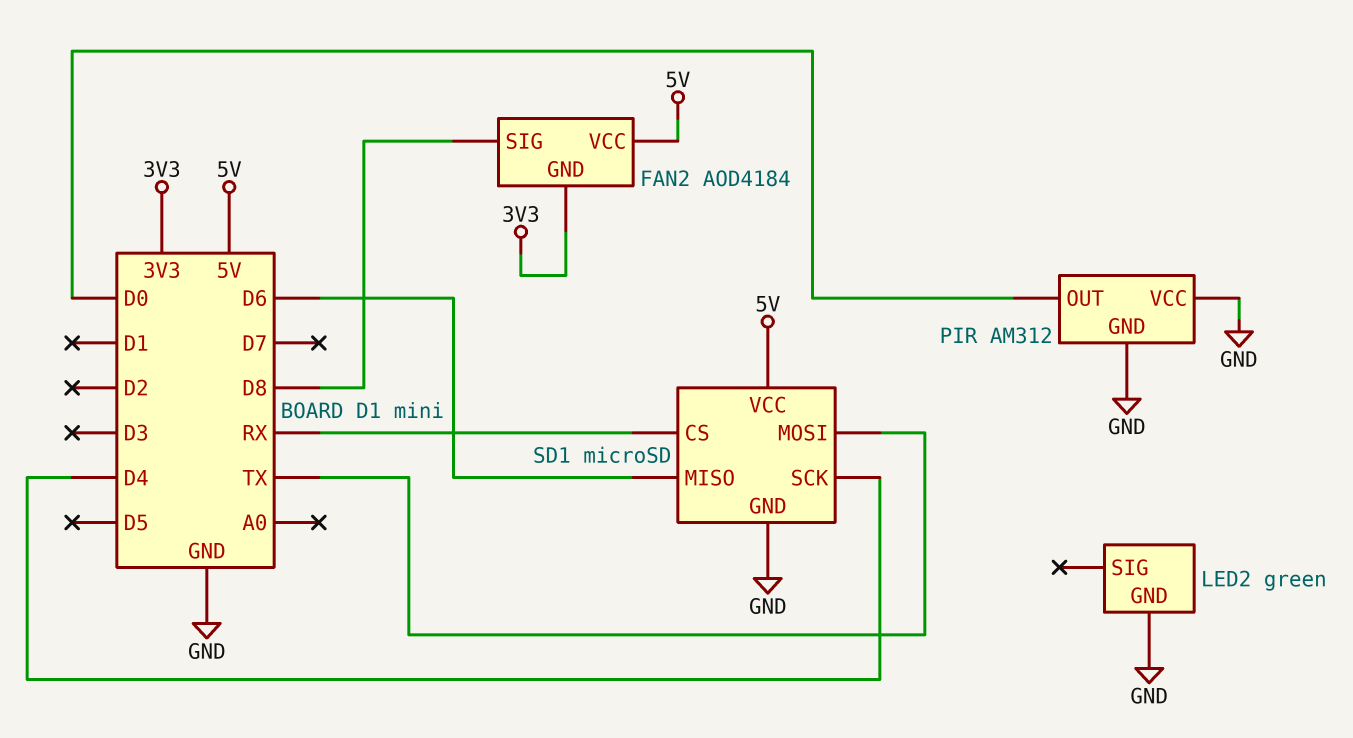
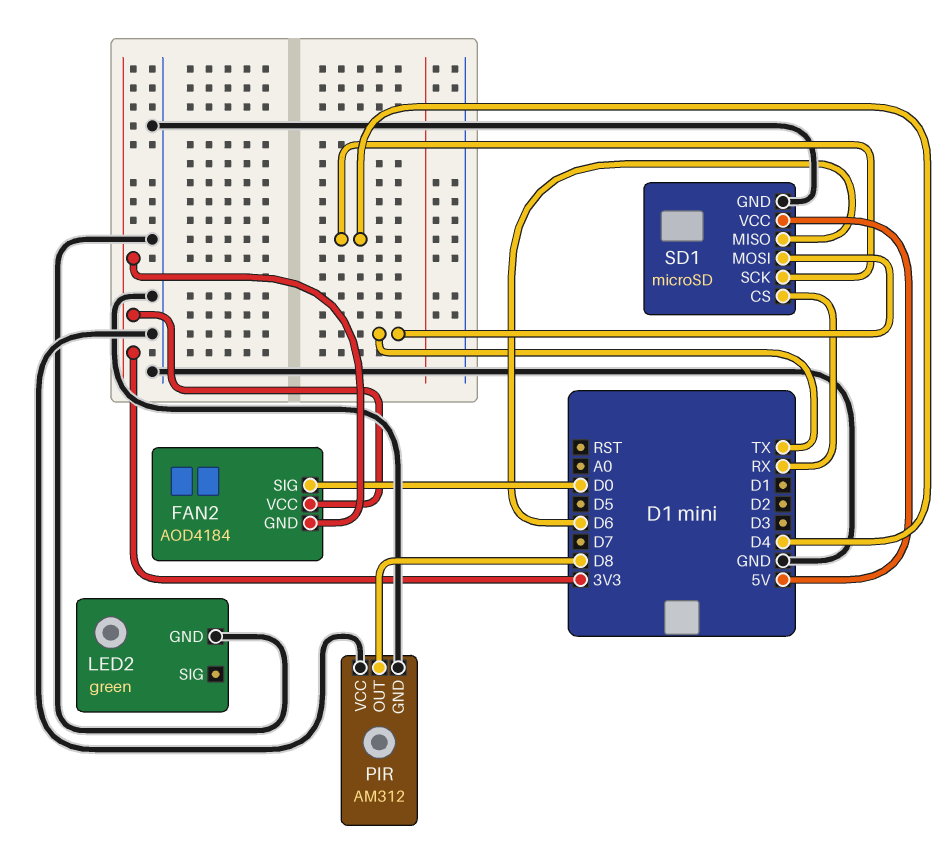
FAN2 pin SIG: D8 -> D0
FAN2 pin VCC: 5V -> 3V3
PIR pin OUT: D0 -> D8

